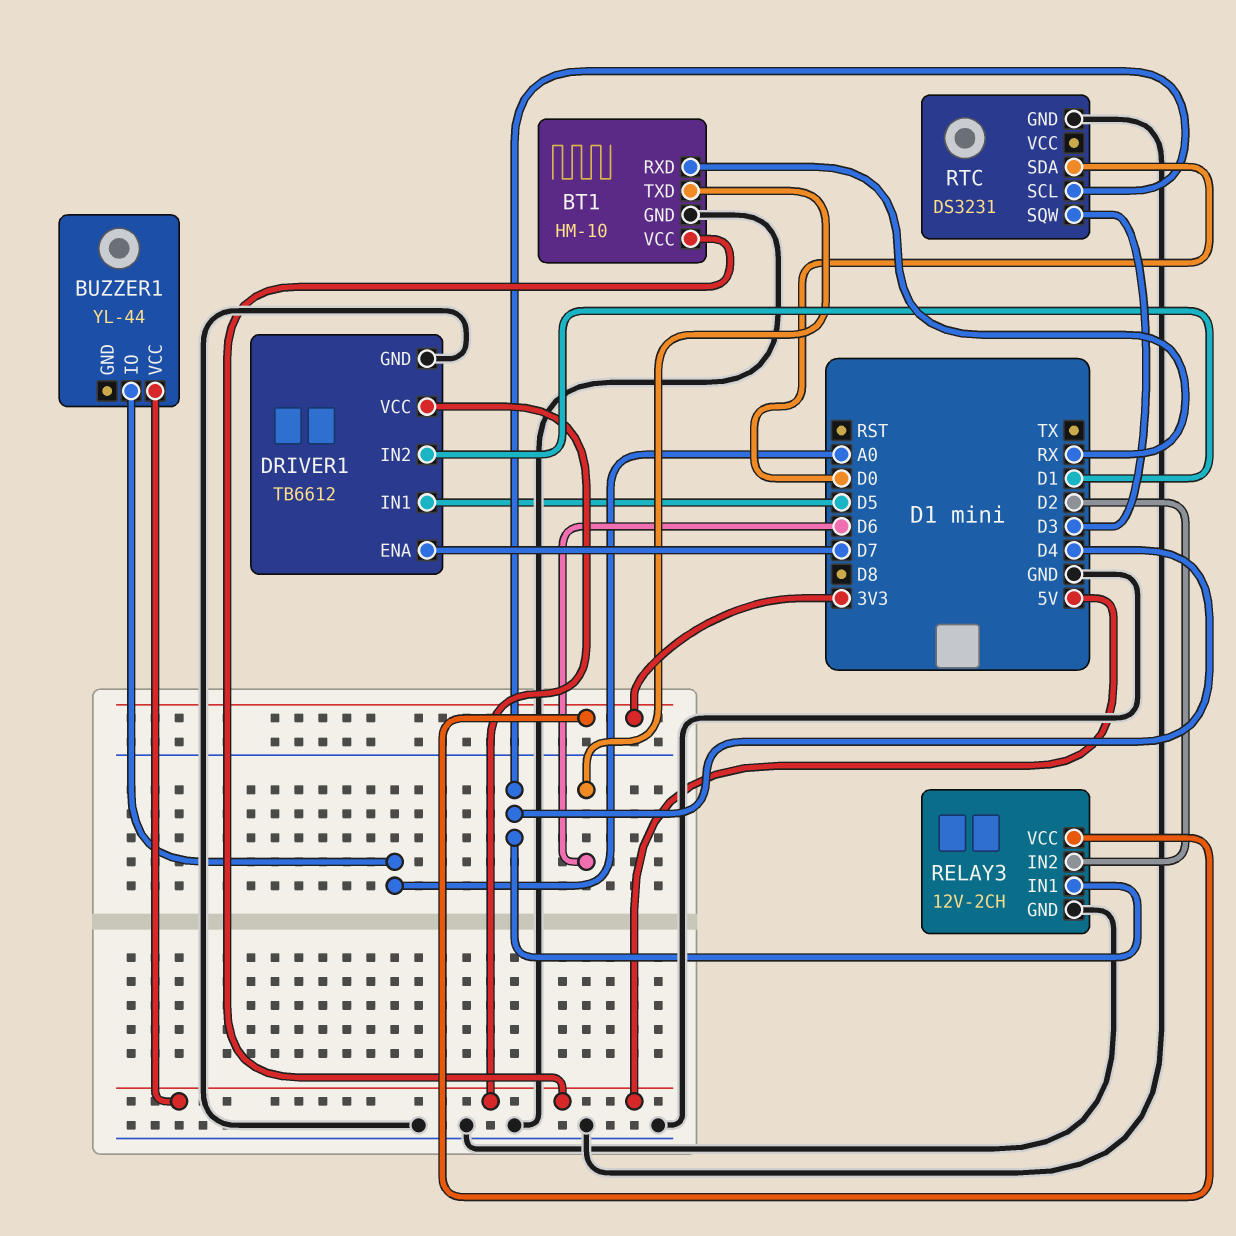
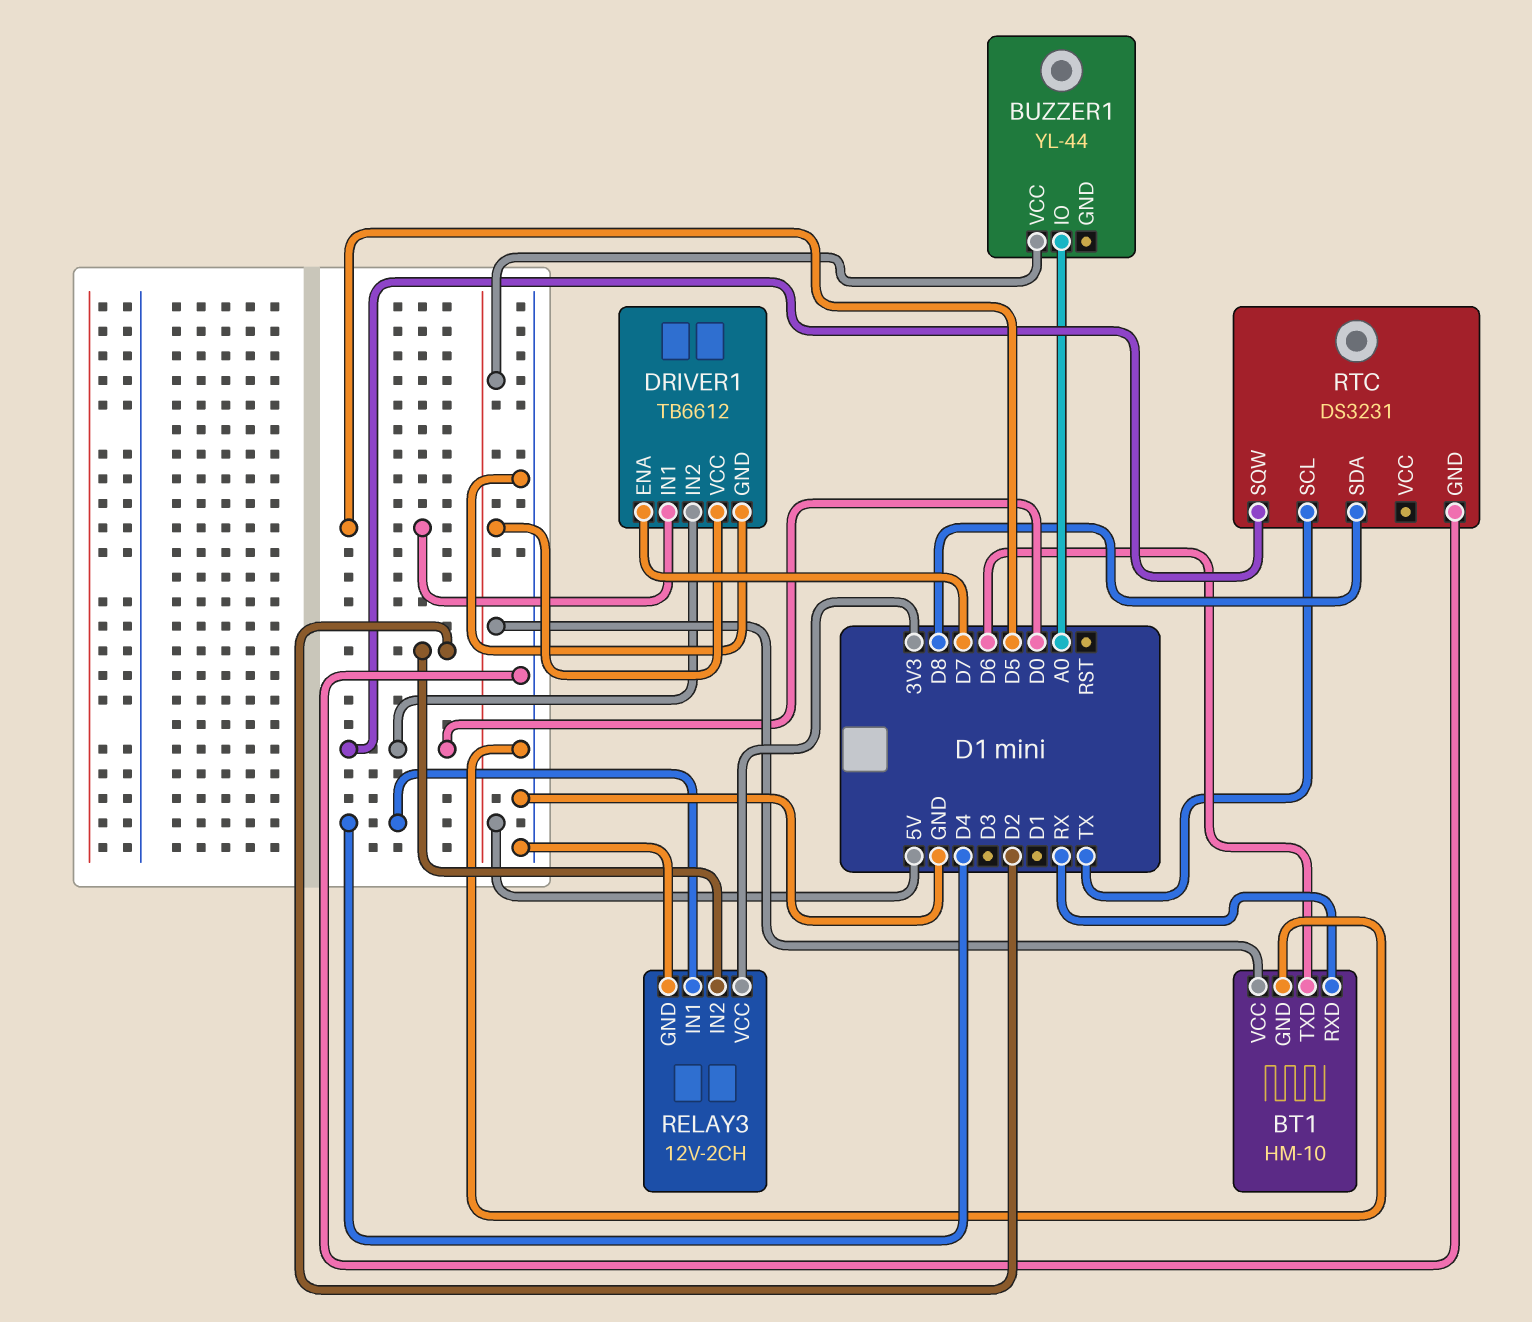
DRIVER1 pin IN2: D1 -> D0
RTC pin SCL: D4 -> TX
RTC pin SDA: D0 -> D8
RTC pin SQW: D3 -> D0

